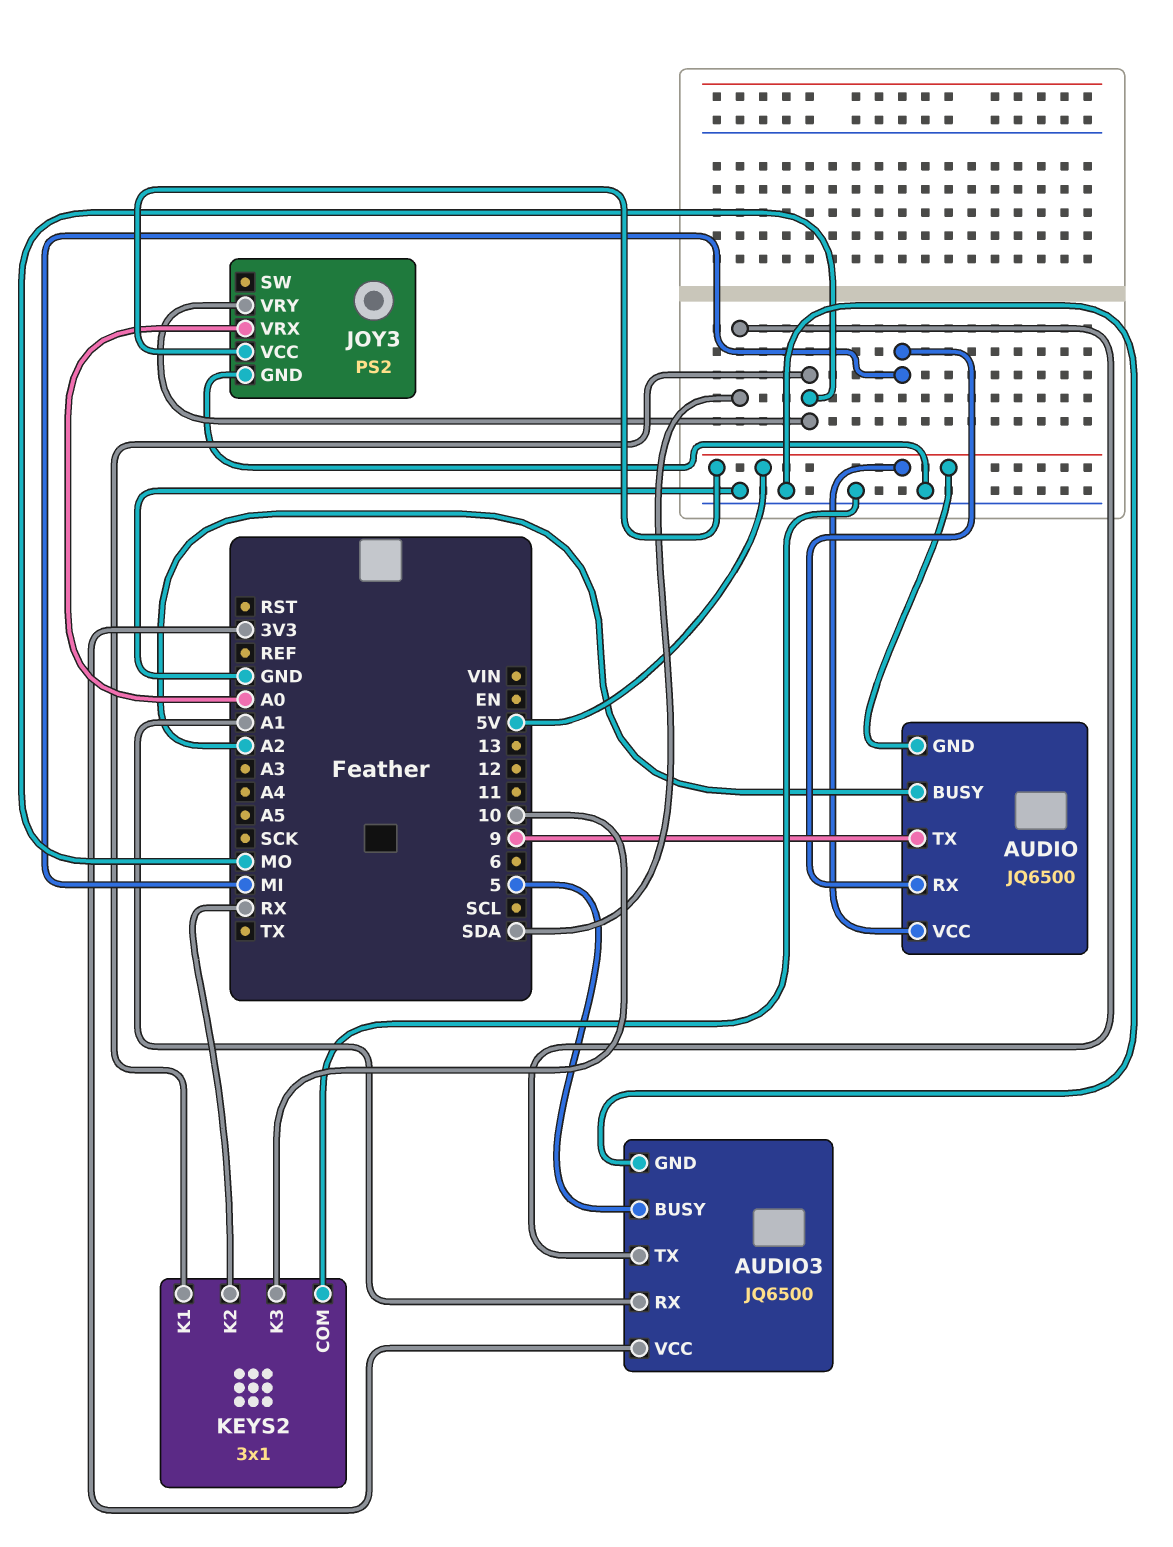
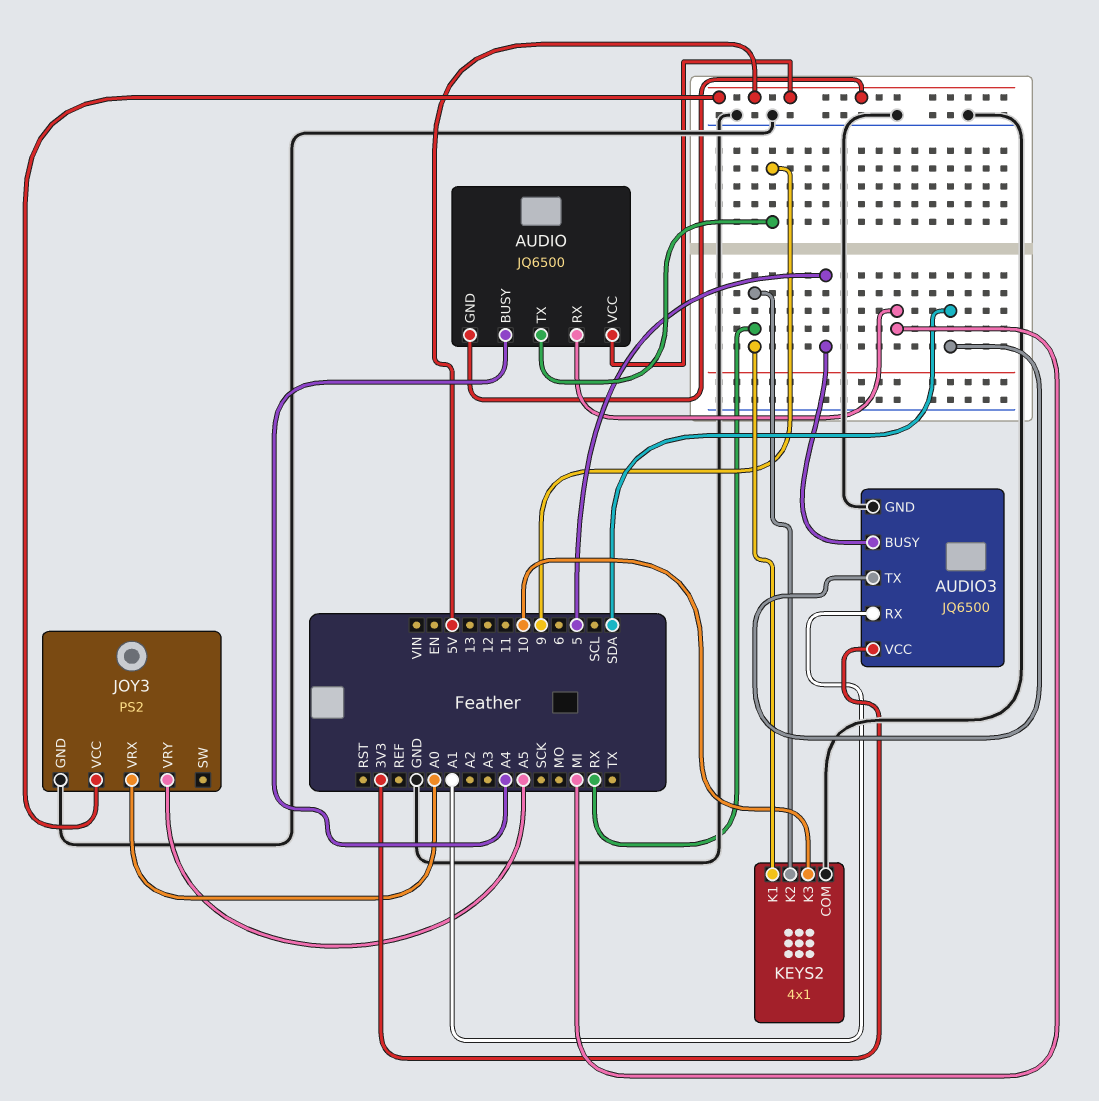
AUDIO pin BUSY: A2 -> A4
JOY3 pin VRY: MO -> A5
KEYS2: 3x1 -> 4x1
KEYS2 pin K1: MO -> RX

